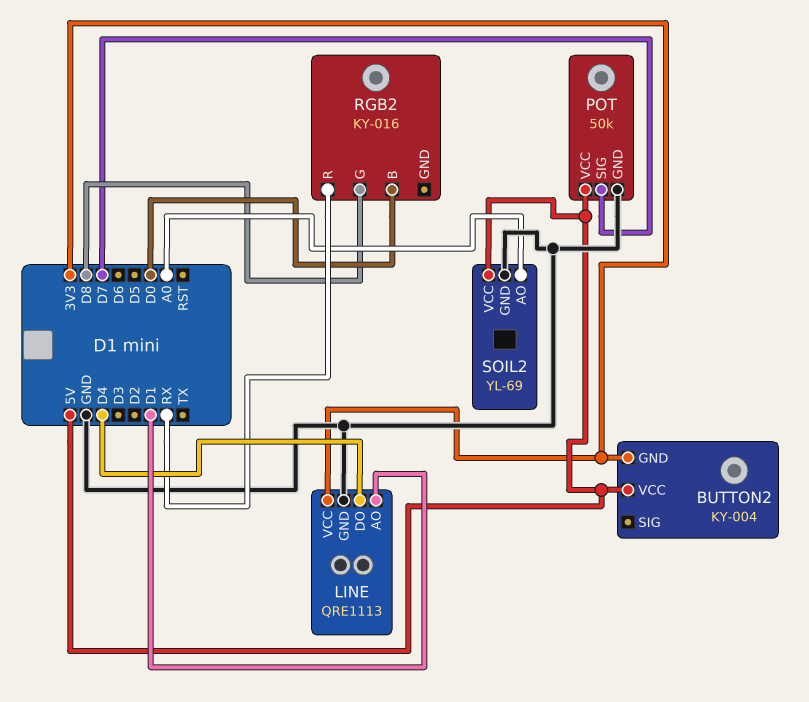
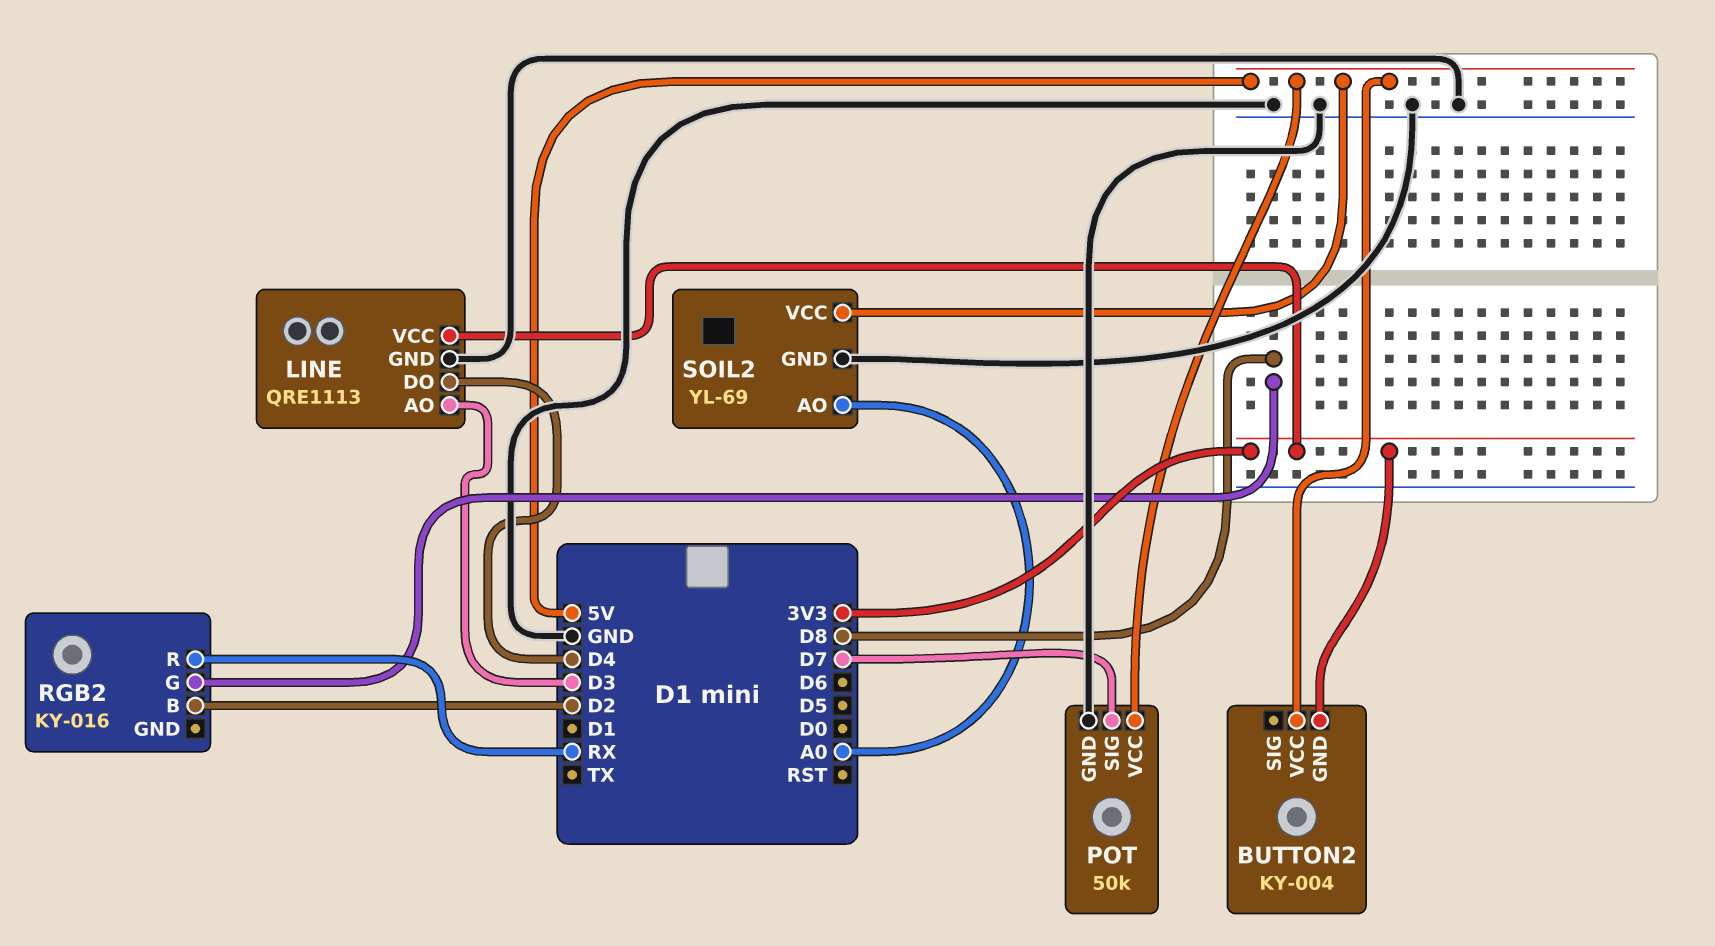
LINE pin AO: D1 -> D3
RGB2 pin B: D0 -> D2

